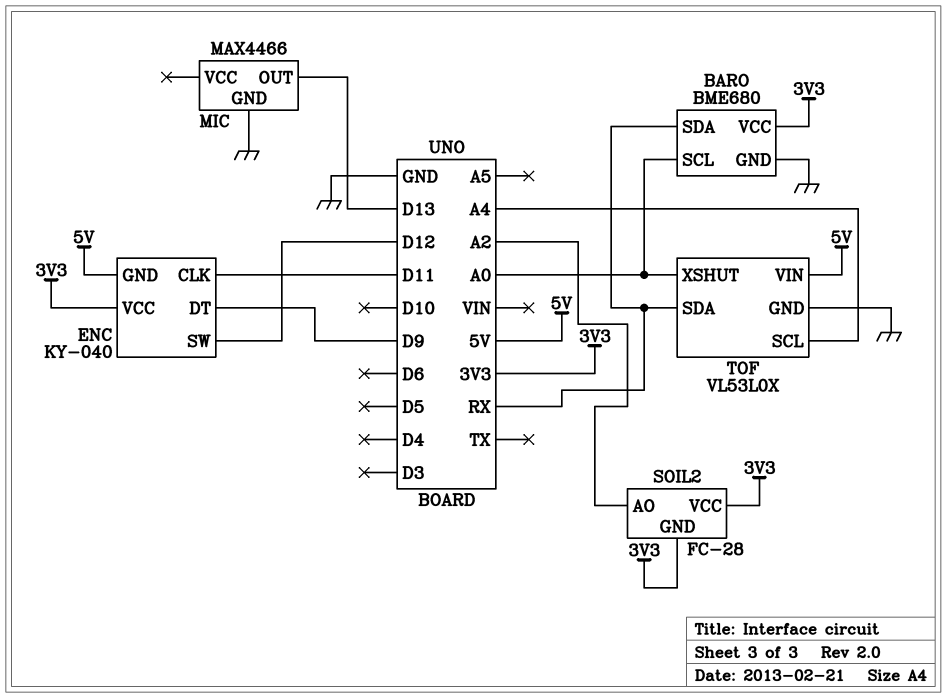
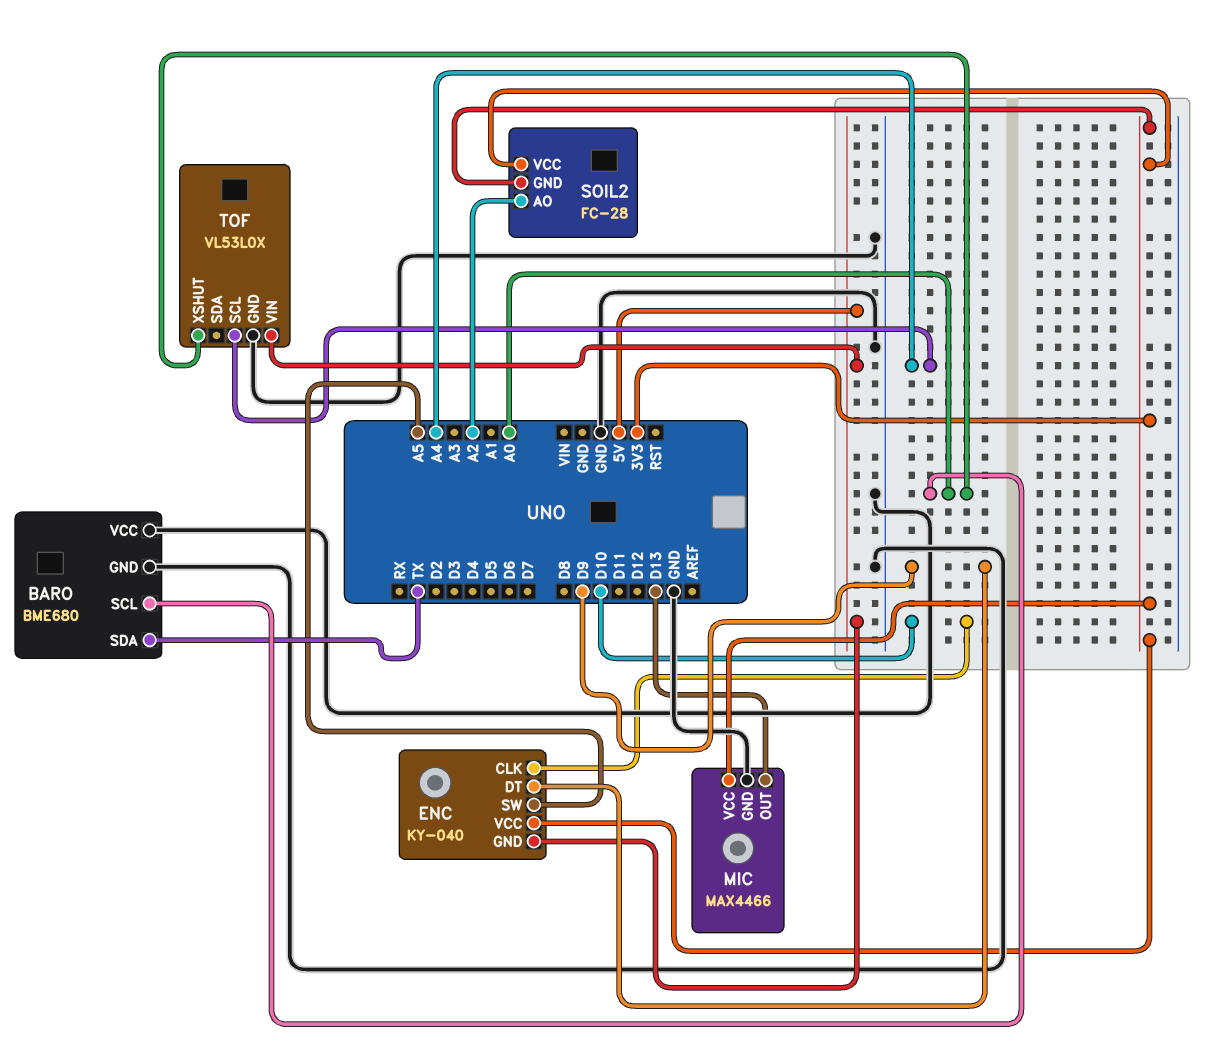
BARO pin SDA: RX -> TX
BARO pin VCC: 3V3 -> GND
ENC pin CLK: D11 -> D10
ENC pin SW: D12 -> A5
MIC pin VCC: none -> 3V3
TOF pin SDA: RX -> none

